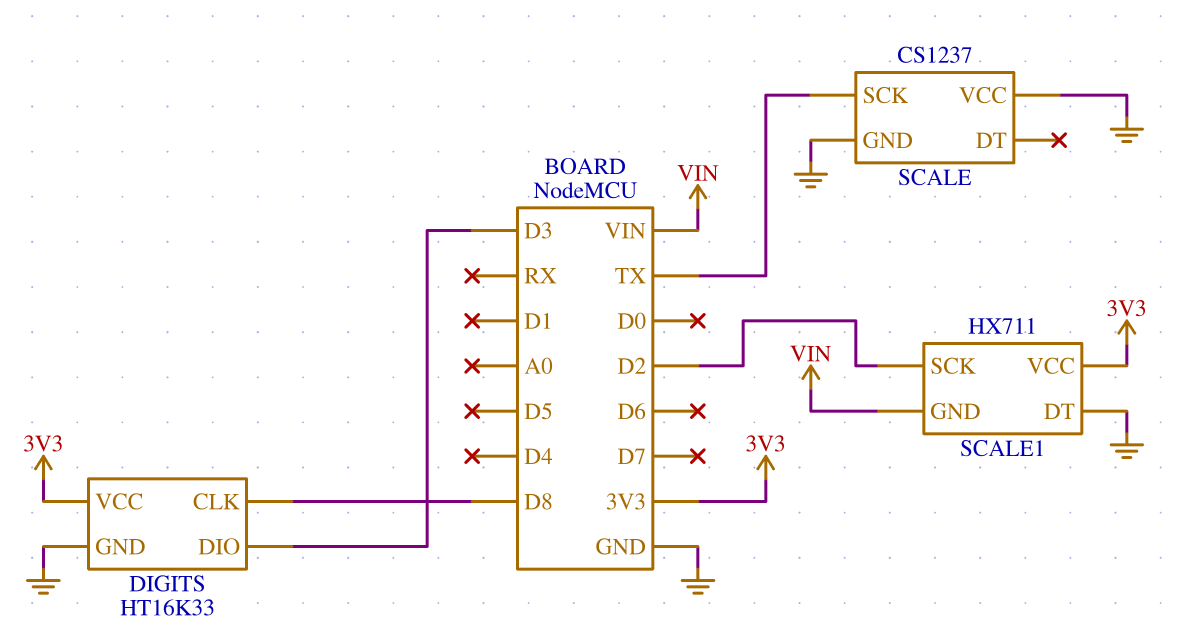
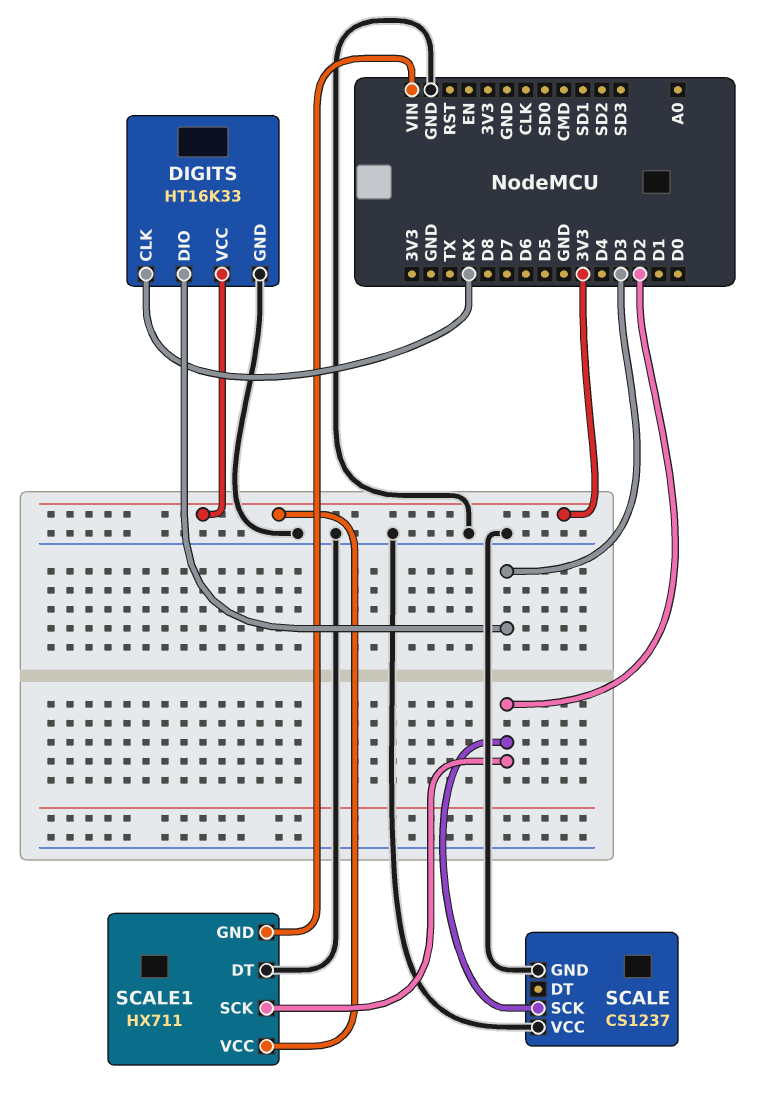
DIGITS pin CLK: D8 -> RX
SCALE pin SCK: TX -> D2

